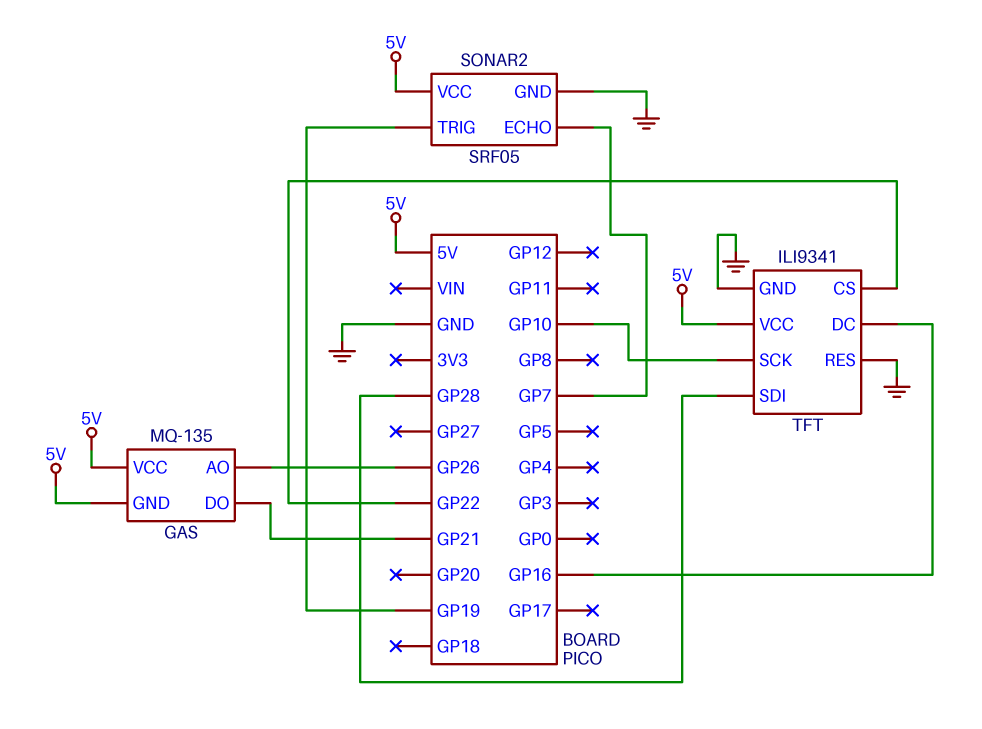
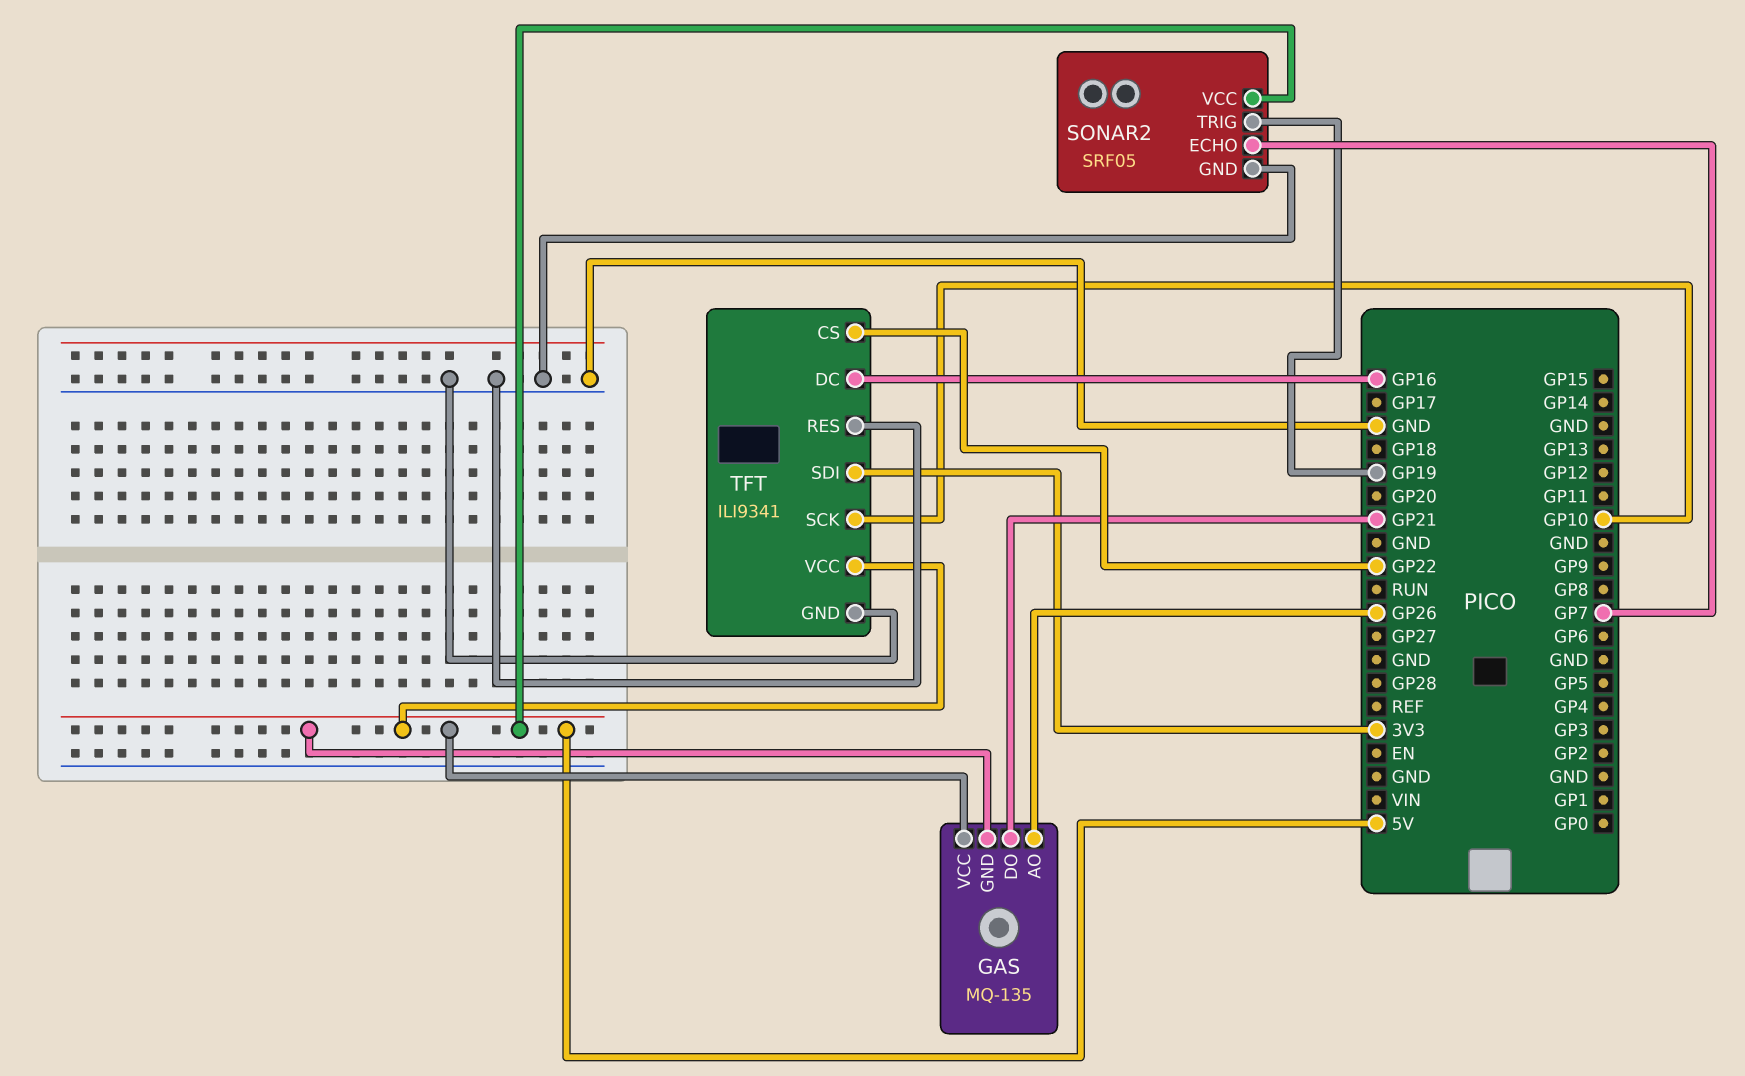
TFT pin SDI: GP28 -> 3V3

